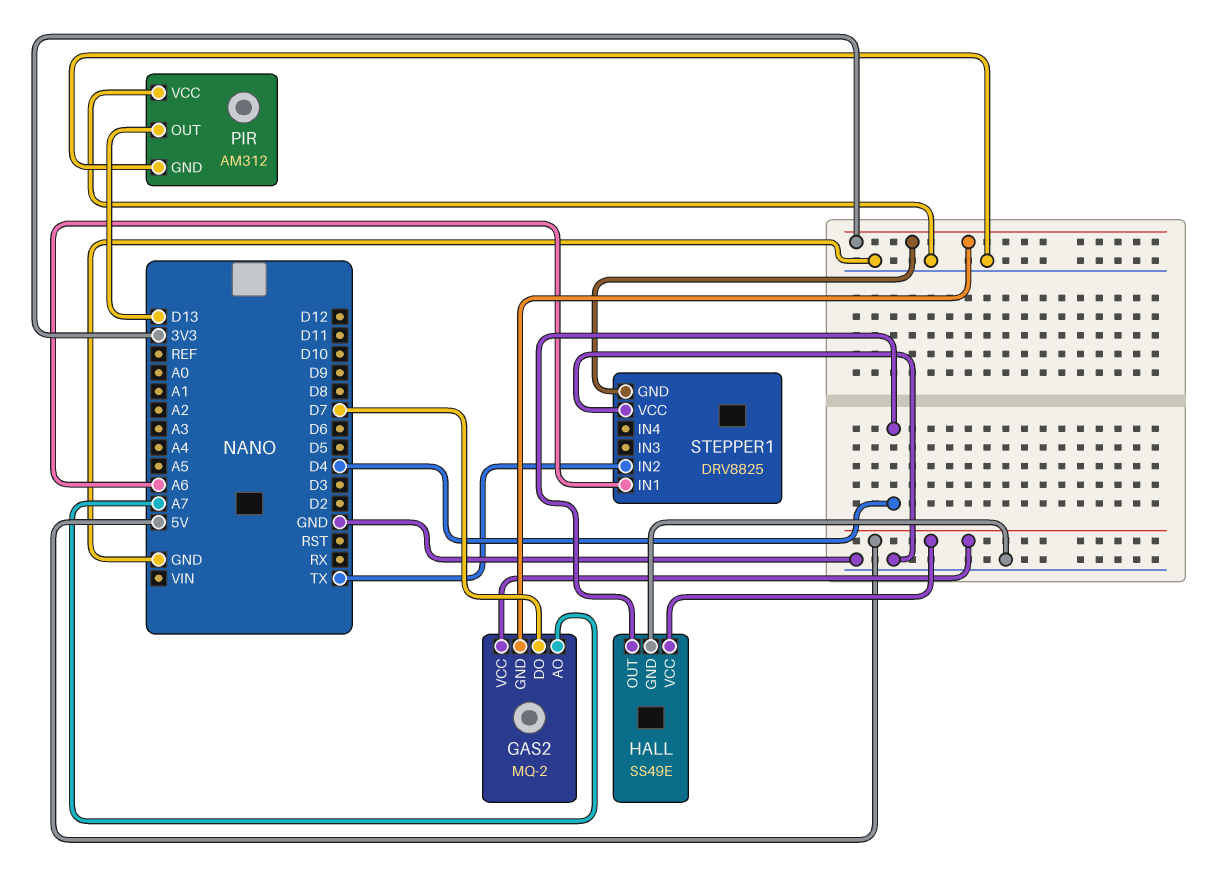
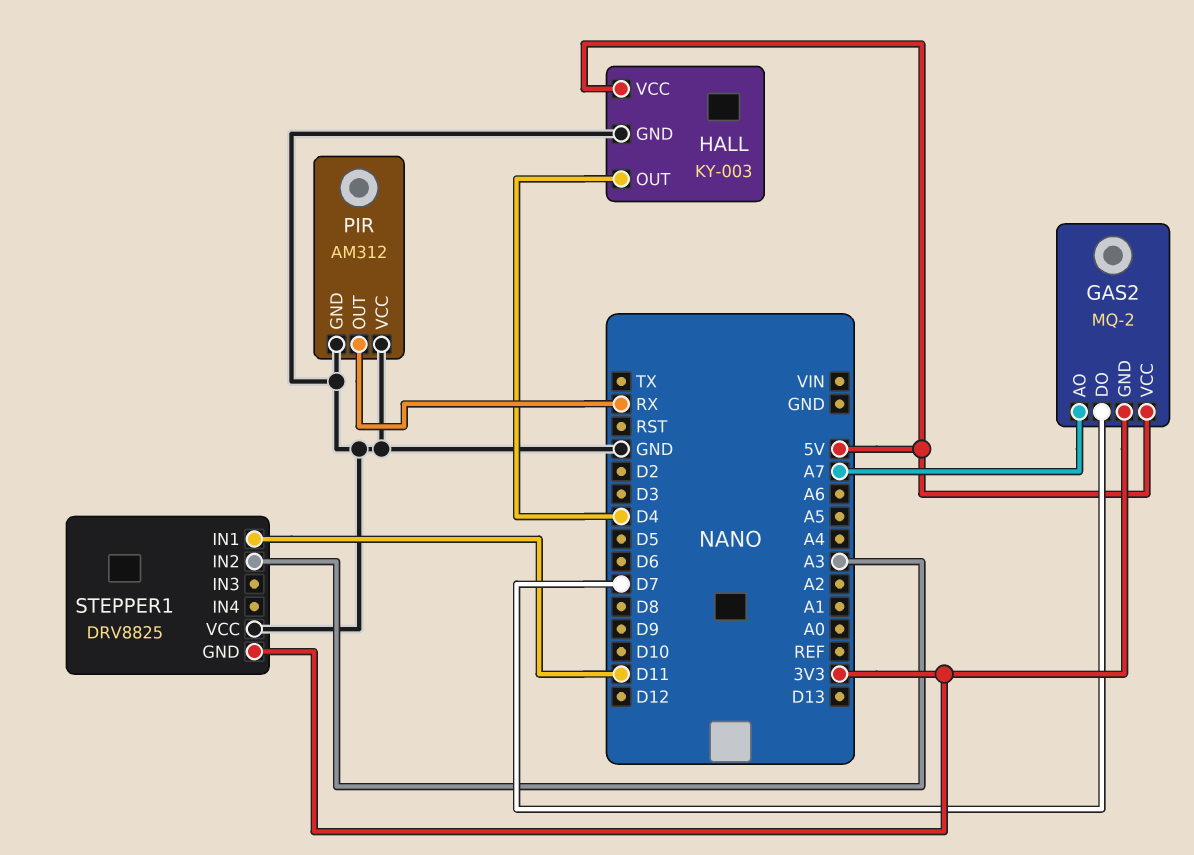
HALL: SS49E -> KY-003
PIR pin OUT: D13 -> RX
STEPPER1 pin IN1: A6 -> D11
STEPPER1 pin IN2: TX -> A3

